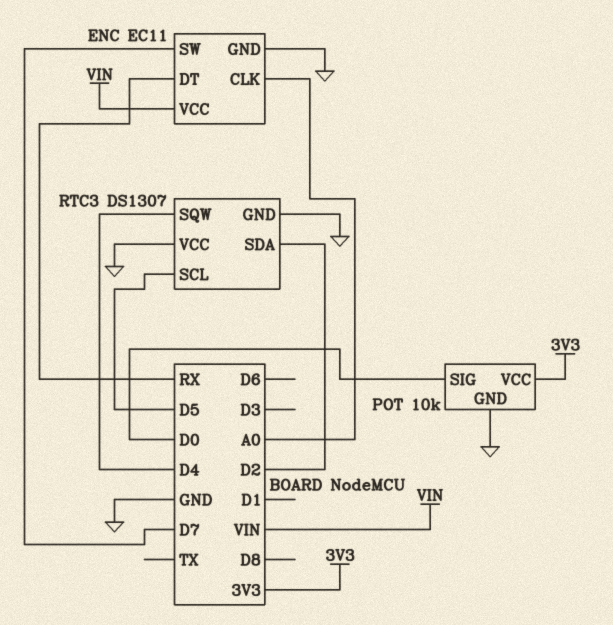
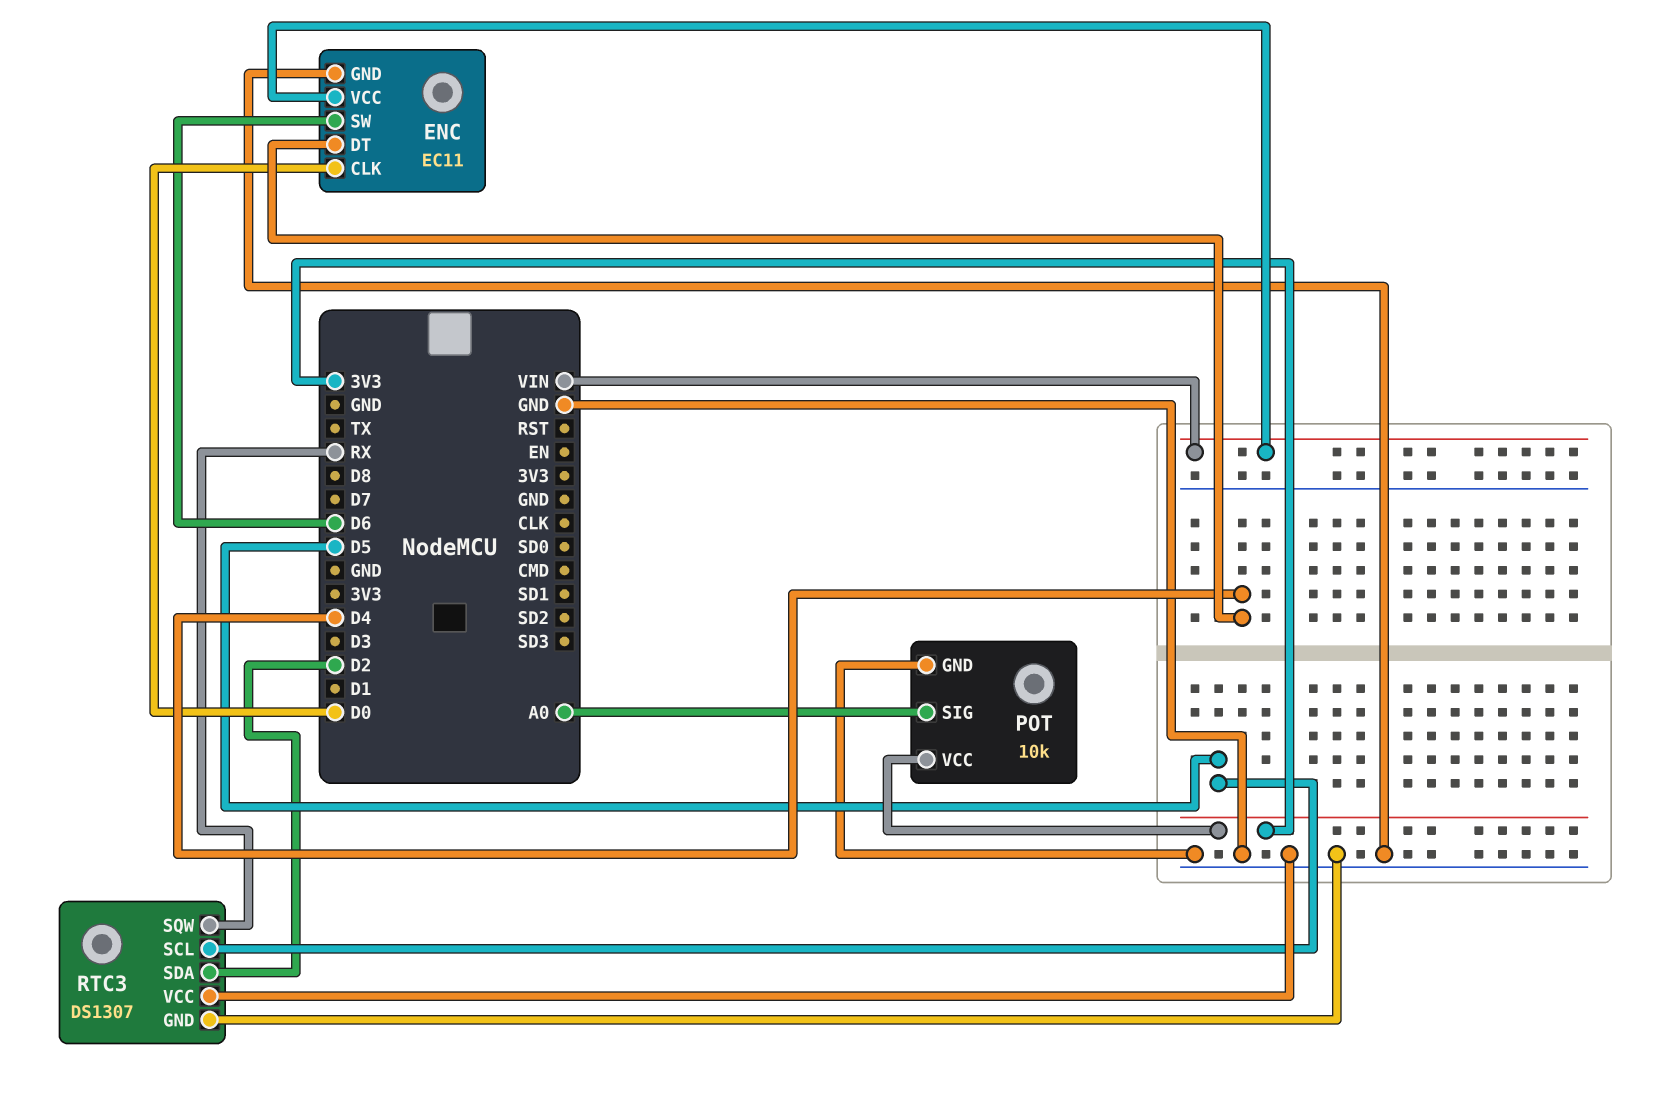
ENC pin CLK: A0 -> D0
ENC pin DT: RX -> D4
ENC pin SW: D7 -> D6
POT pin SIG: D0 -> A0
RTC3 pin SQW: D4 -> RX

